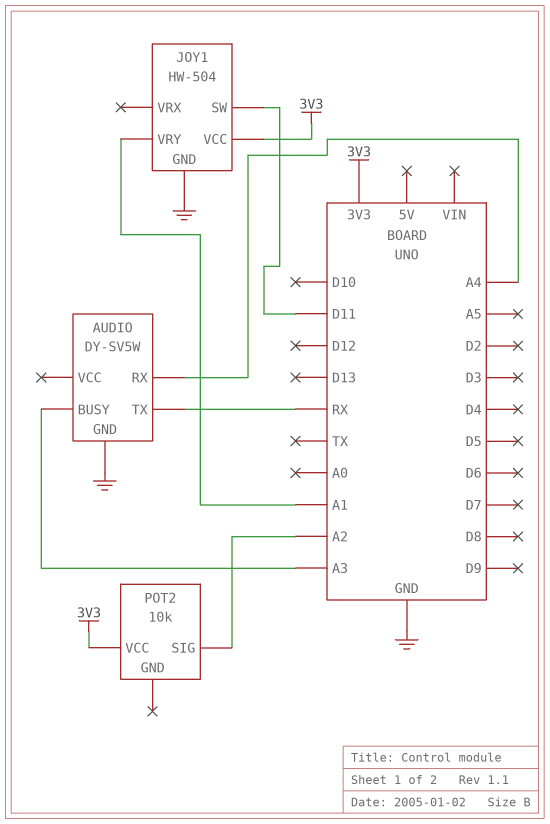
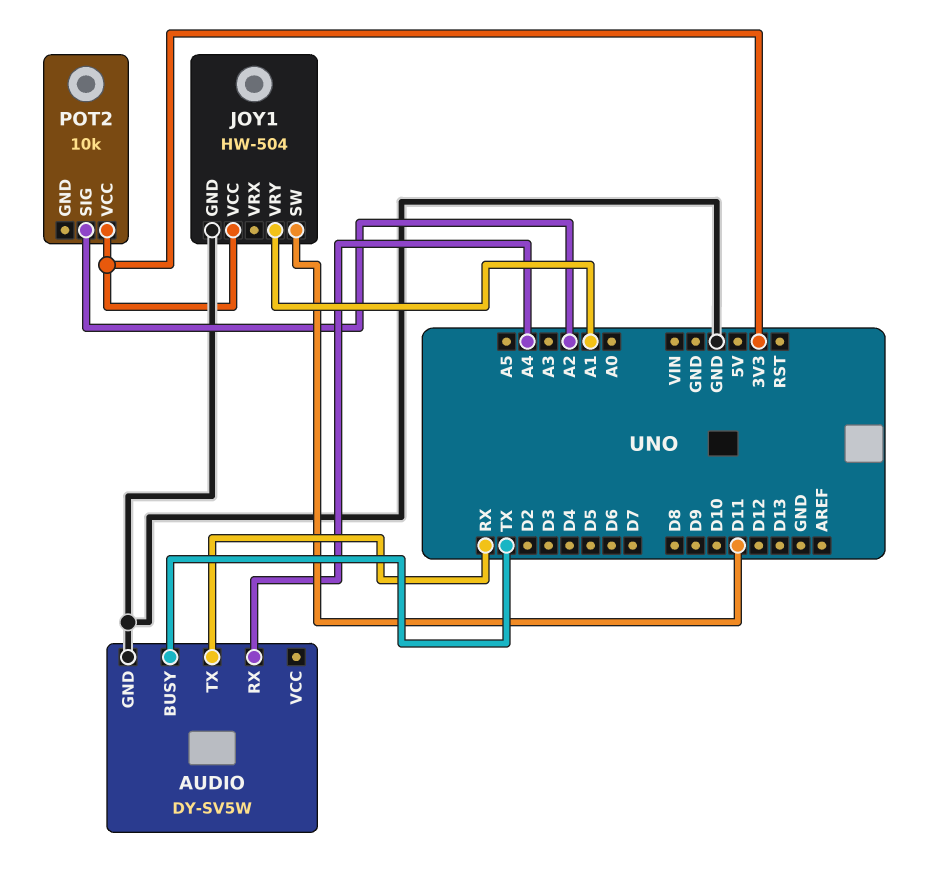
AUDIO pin BUSY: A3 -> TX

